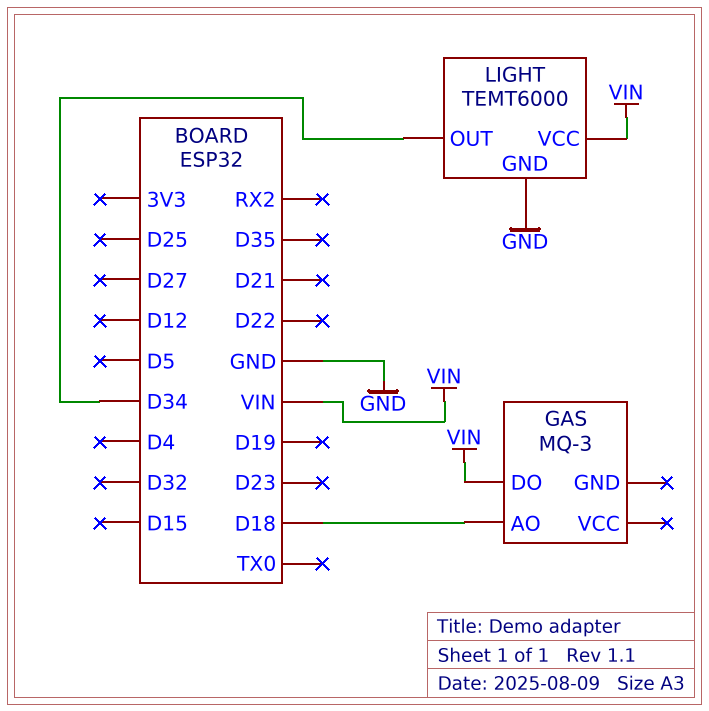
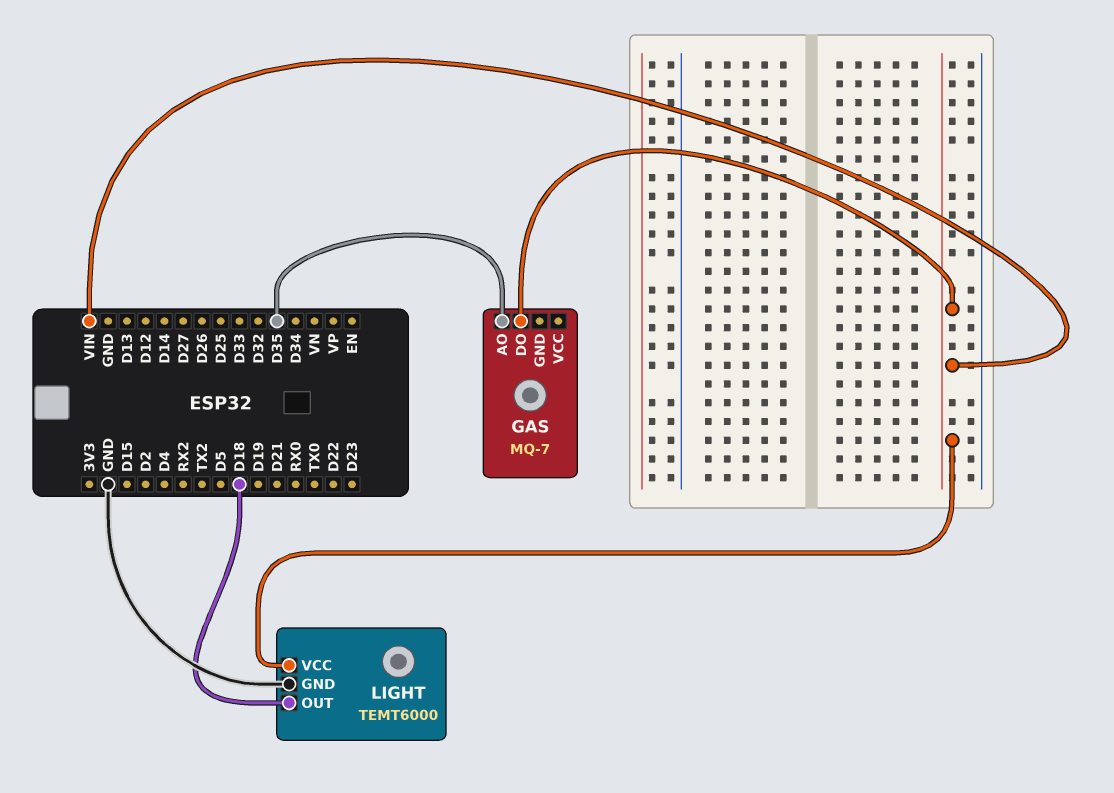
GAS: MQ-3 -> MQ-7
GAS pin AO: D18 -> D35
LIGHT pin OUT: D34 -> D18

